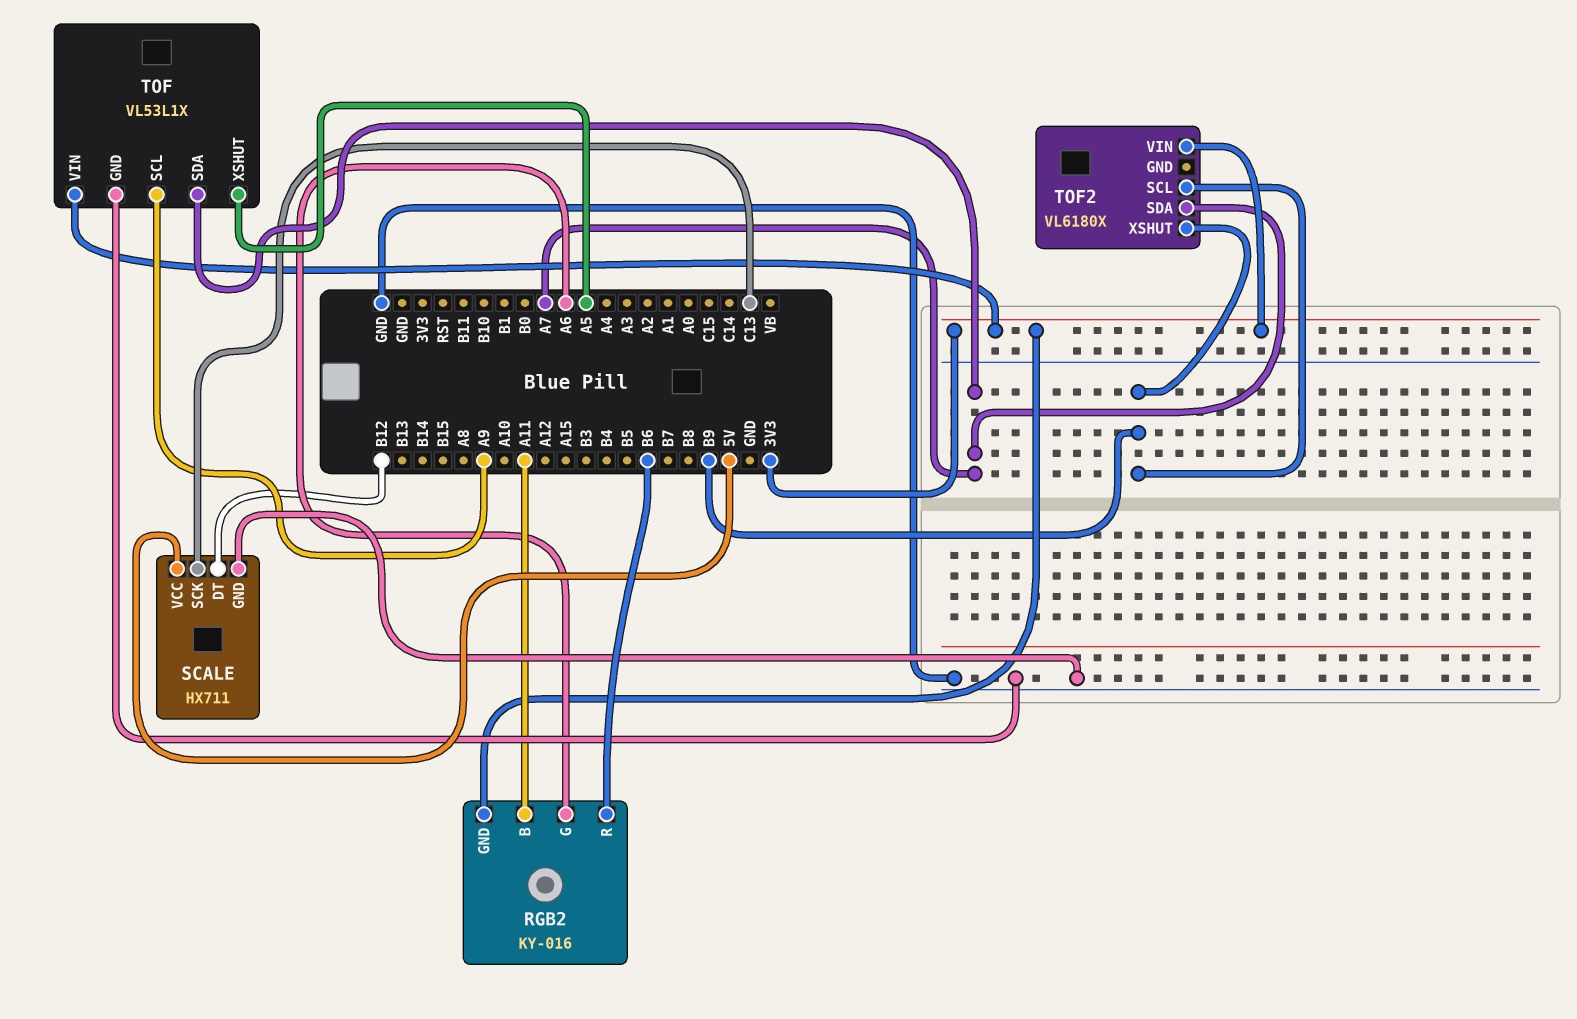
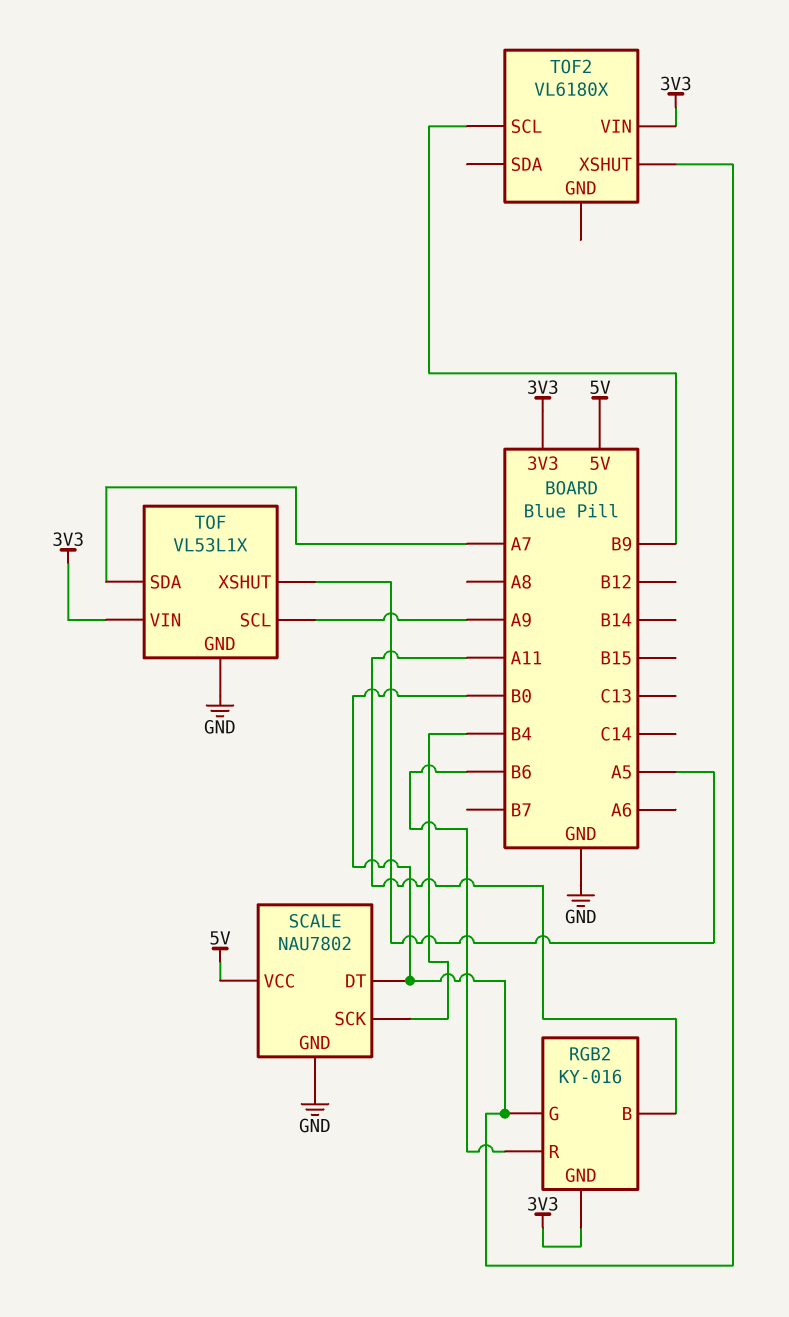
RGB2 pin G: A6 -> B0
SCALE: HX711 -> NAU7802
SCALE pin DT: B12 -> B0
SCALE pin SCK: C13 -> B4
TOF2 pin SDA: A7 -> none
TOF2 pin XSHUT: B9 -> B0

